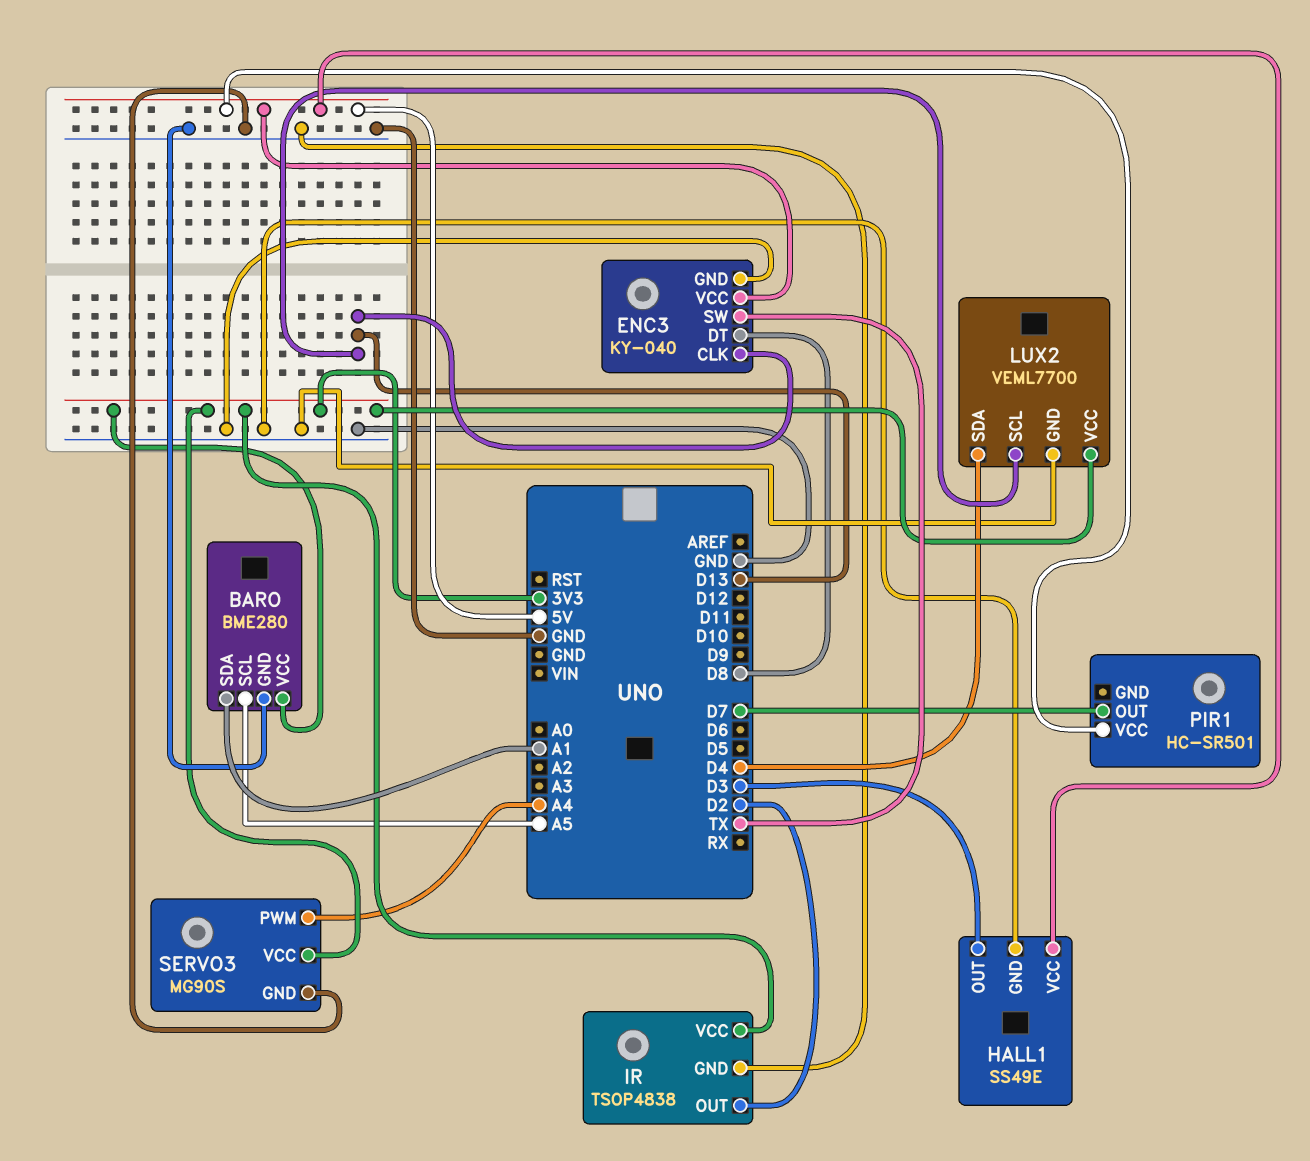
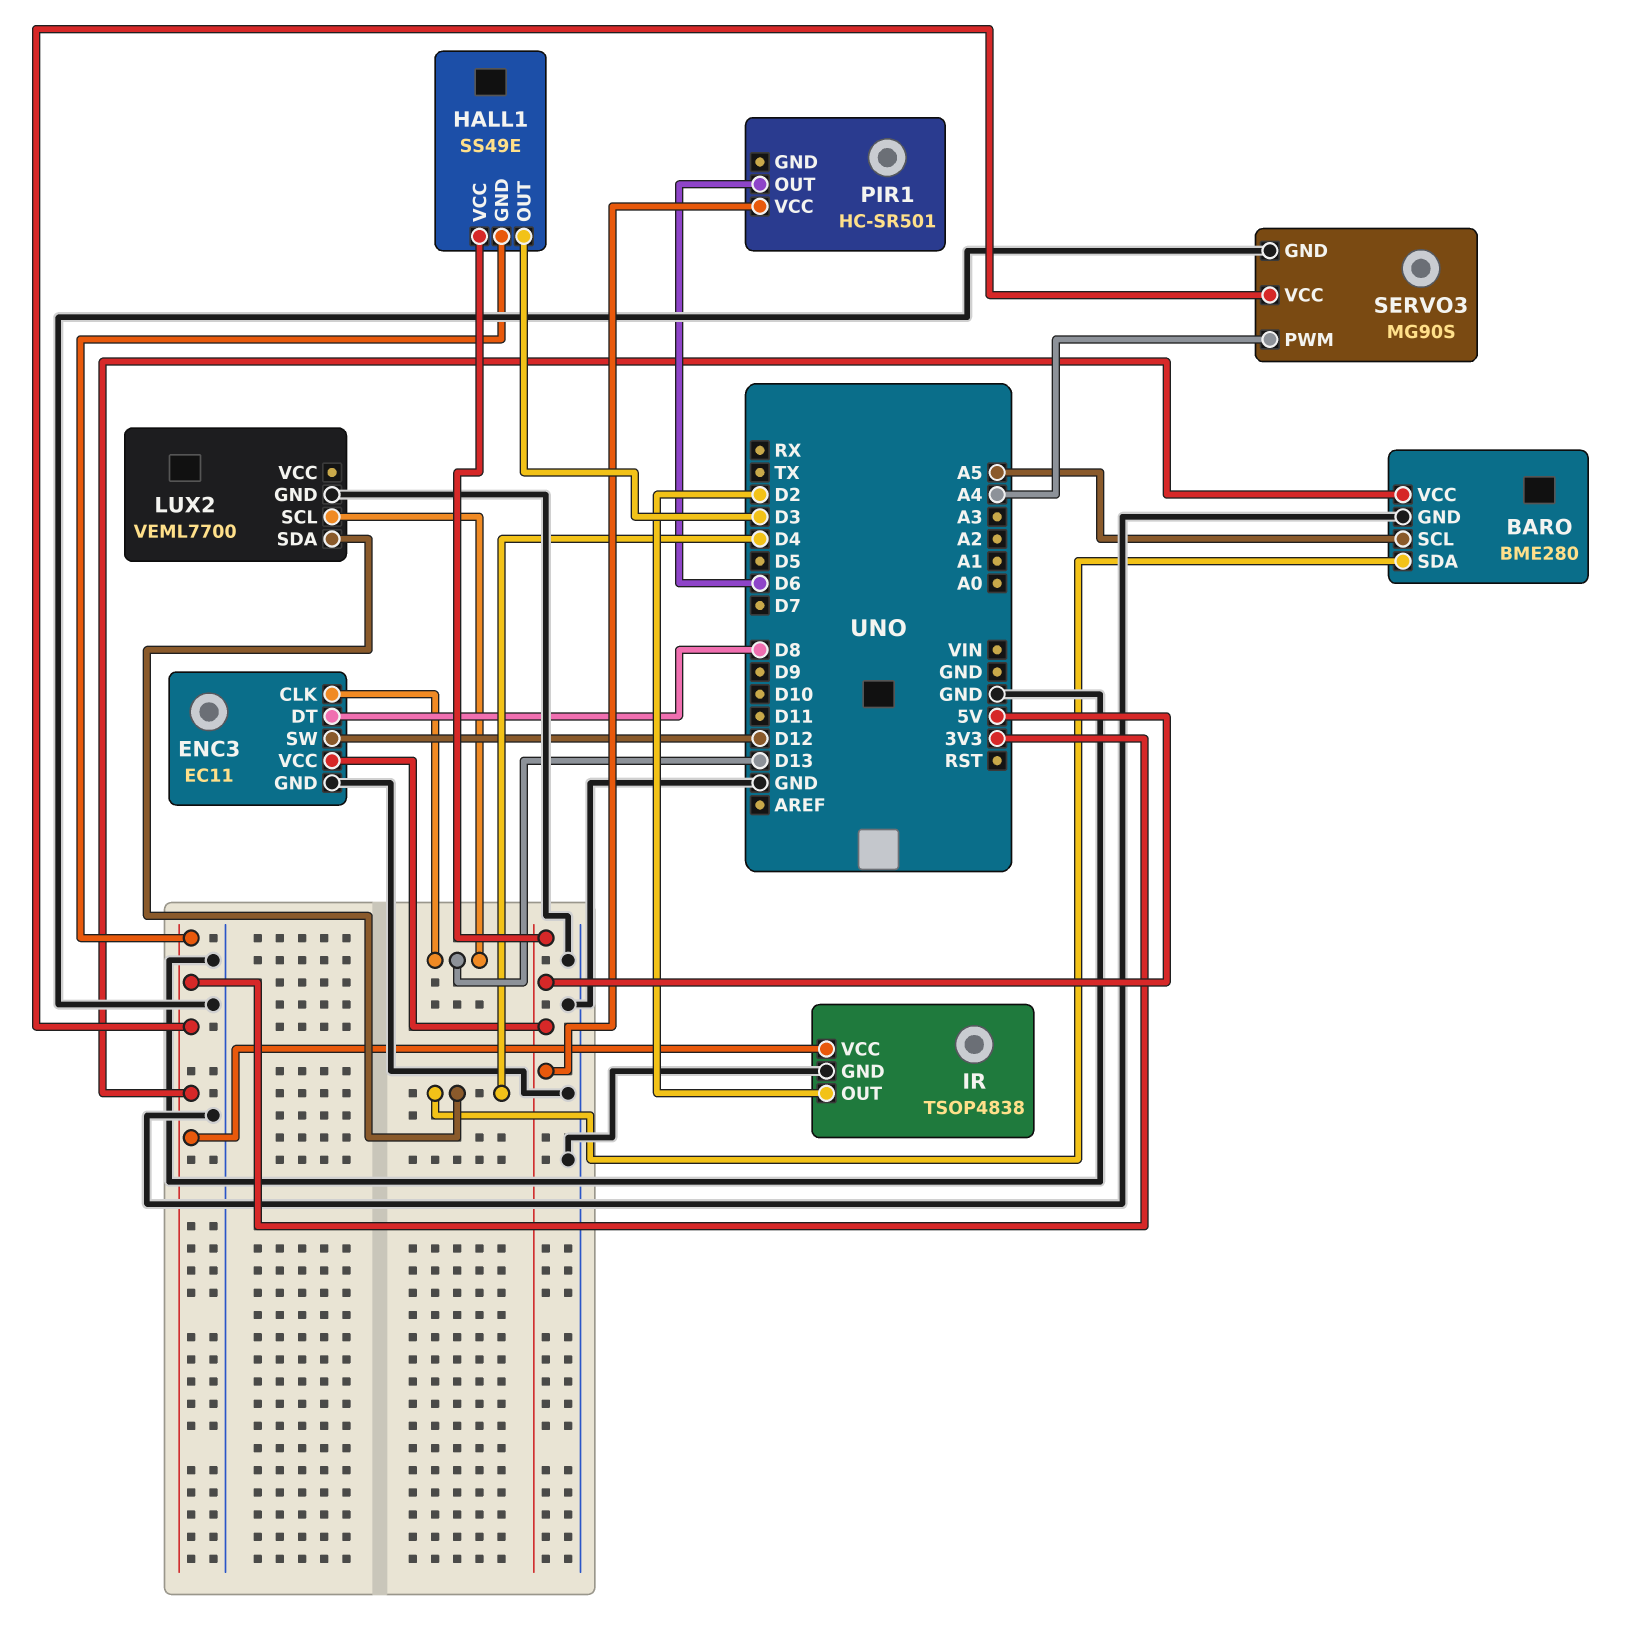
BARO pin SDA: A1 -> D4
ENC3: KY-040 -> EC11
ENC3 pin SW: TX -> D12
HALL1 pin GND: GND -> 3V3
LUX2 pin VCC: 3V3 -> none
PIR1 pin OUT: D7 -> D6

